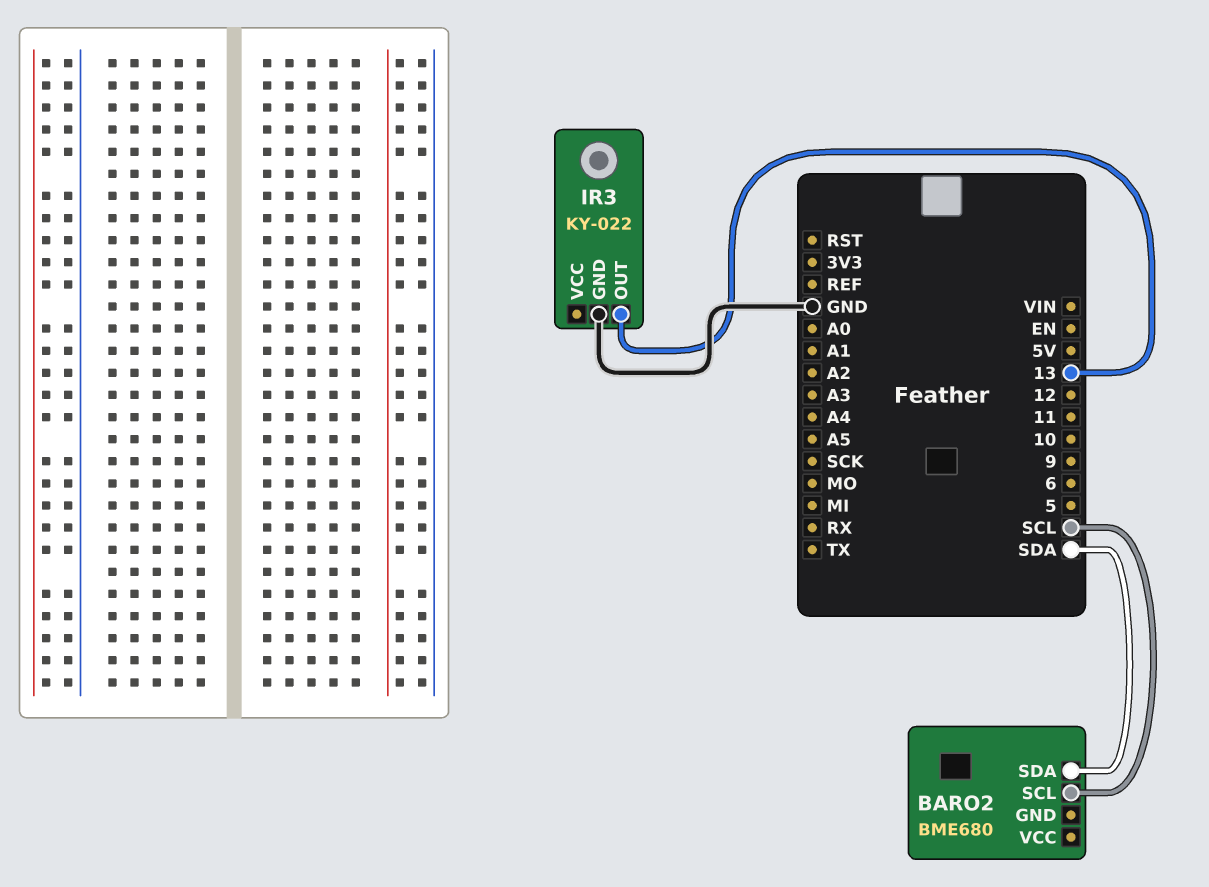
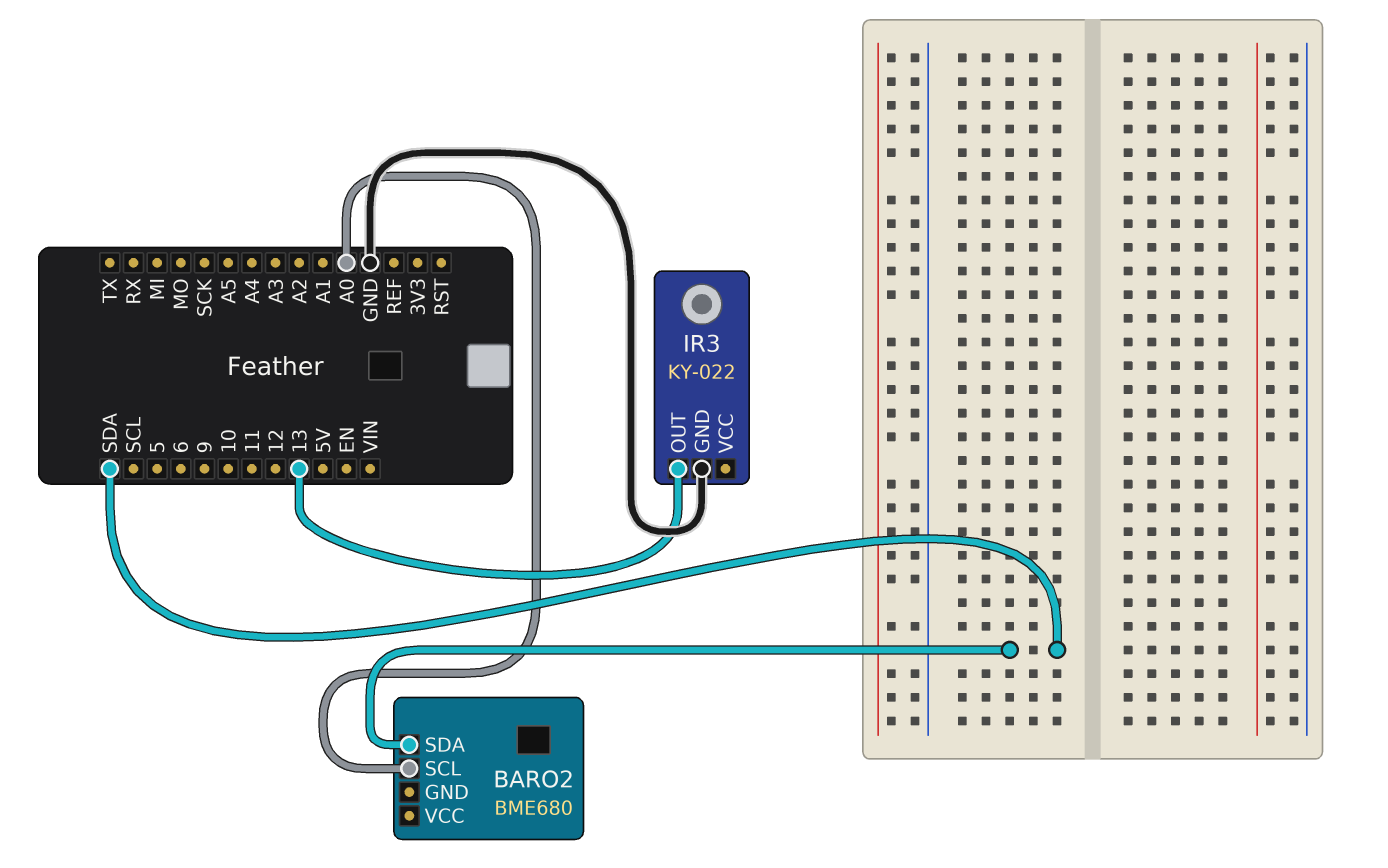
BARO2 pin SCL: SCL -> A0

